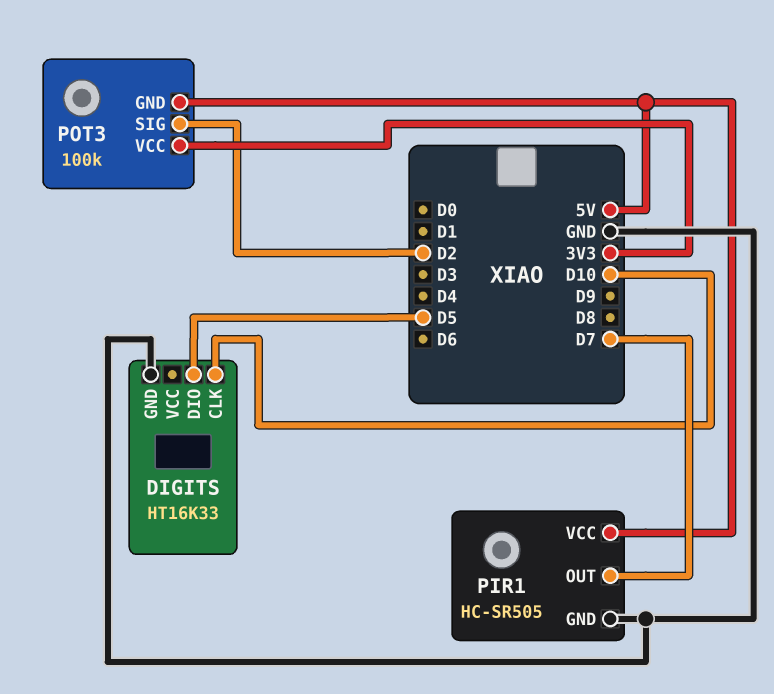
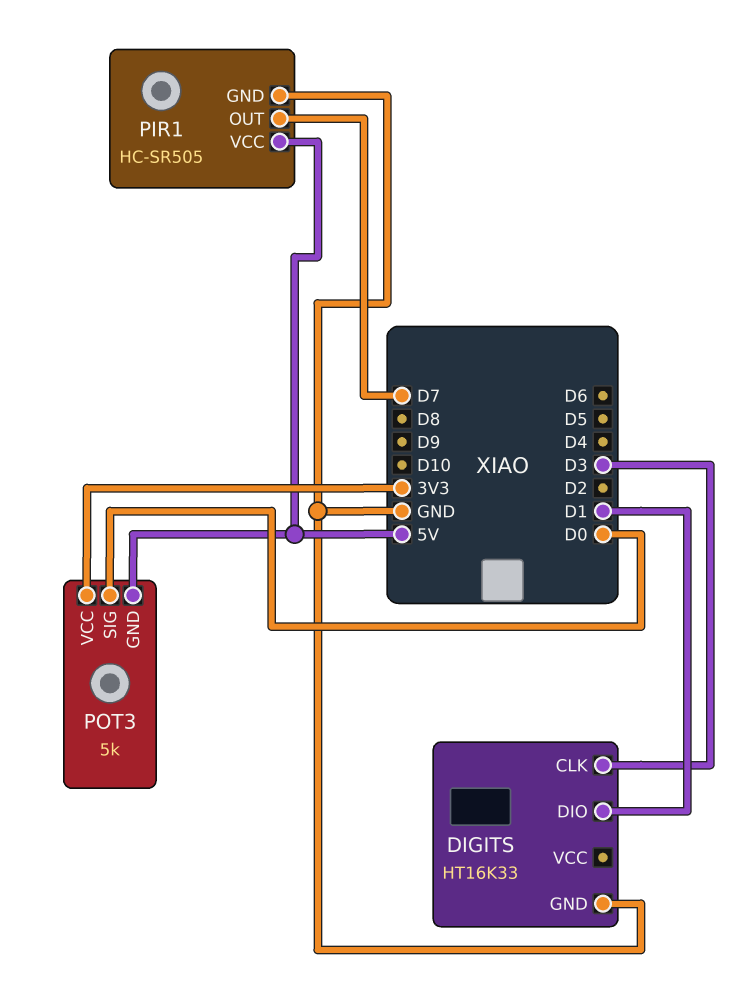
DIGITS pin CLK: D10 -> D3
DIGITS pin DIO: D5 -> D1
POT3: 100k -> 5k
POT3 pin SIG: D2 -> D0

